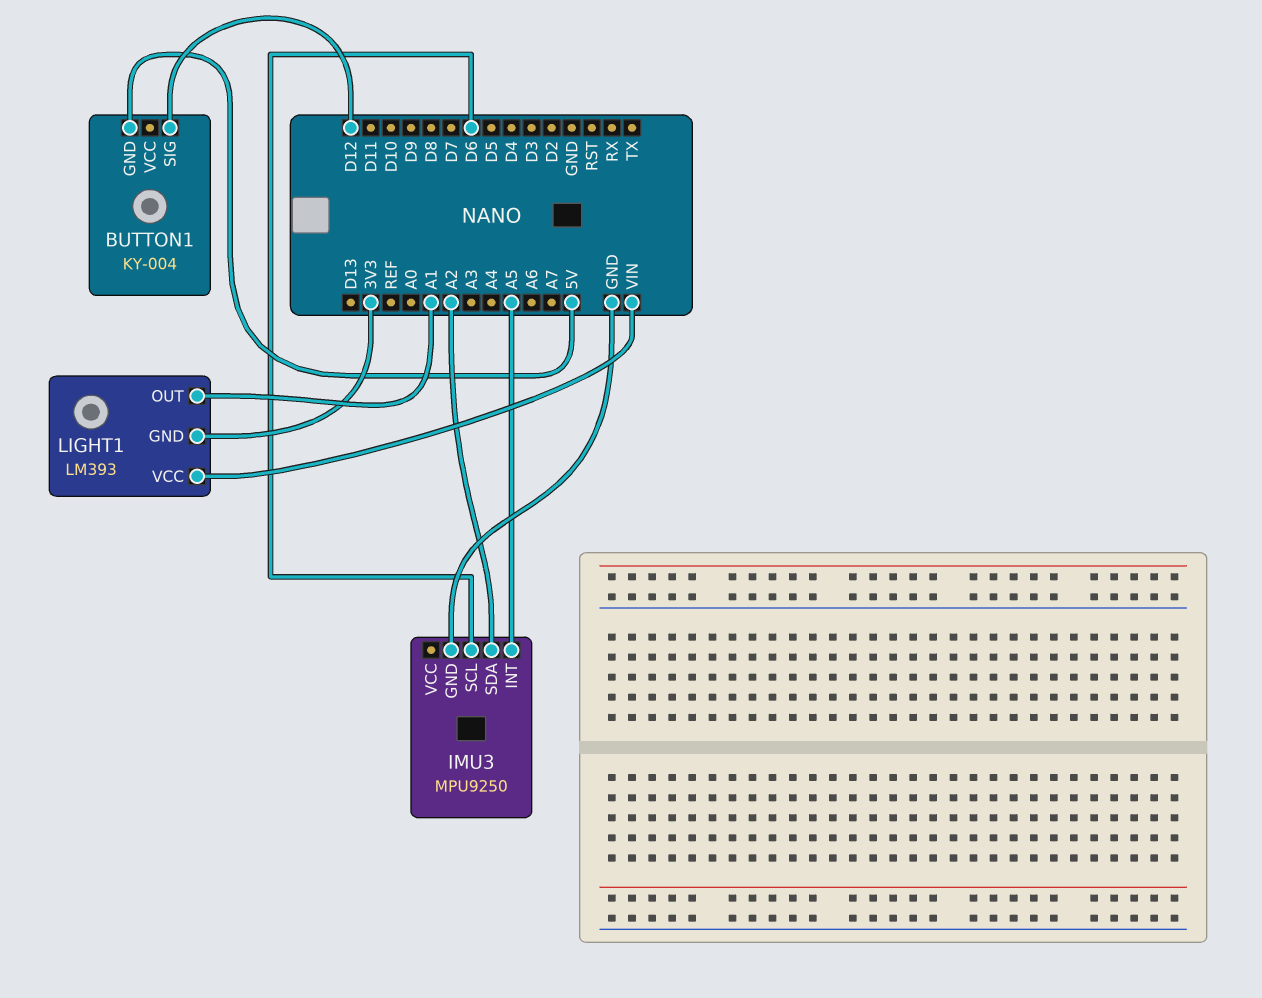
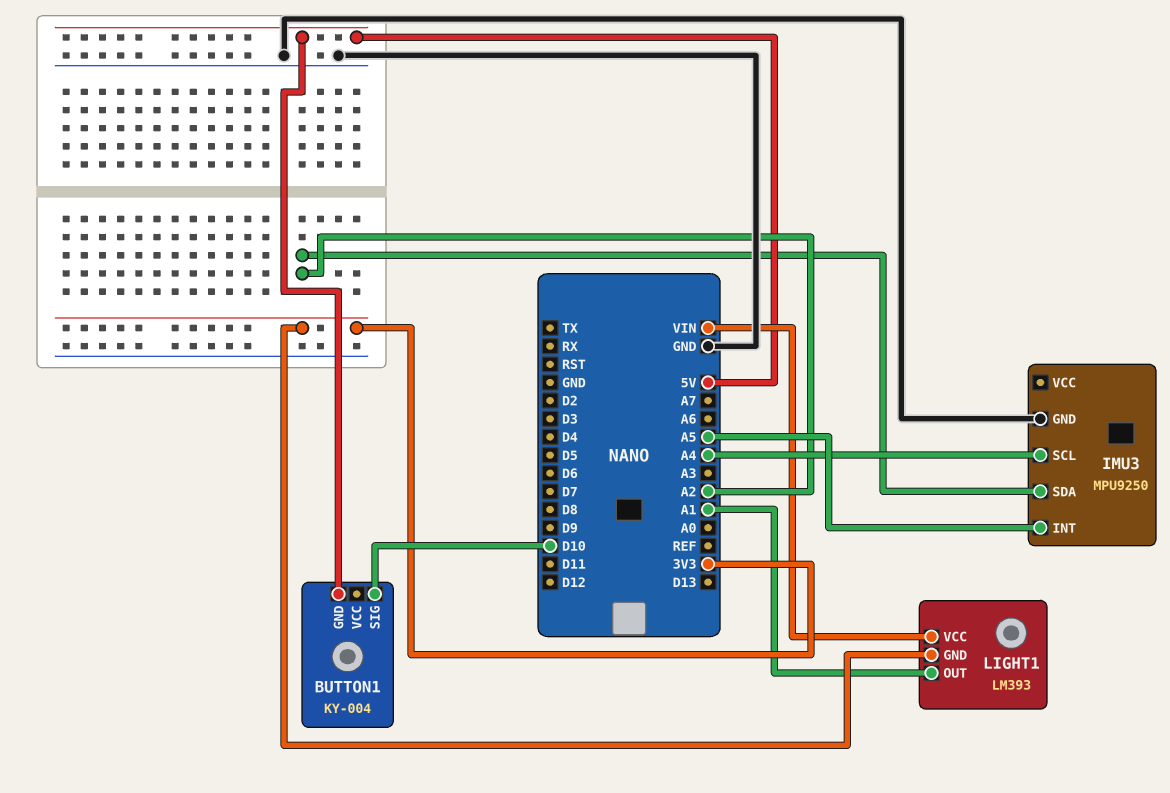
BUTTON1 pin SIG: D12 -> D10
IMU3 pin SCL: D6 -> A4

